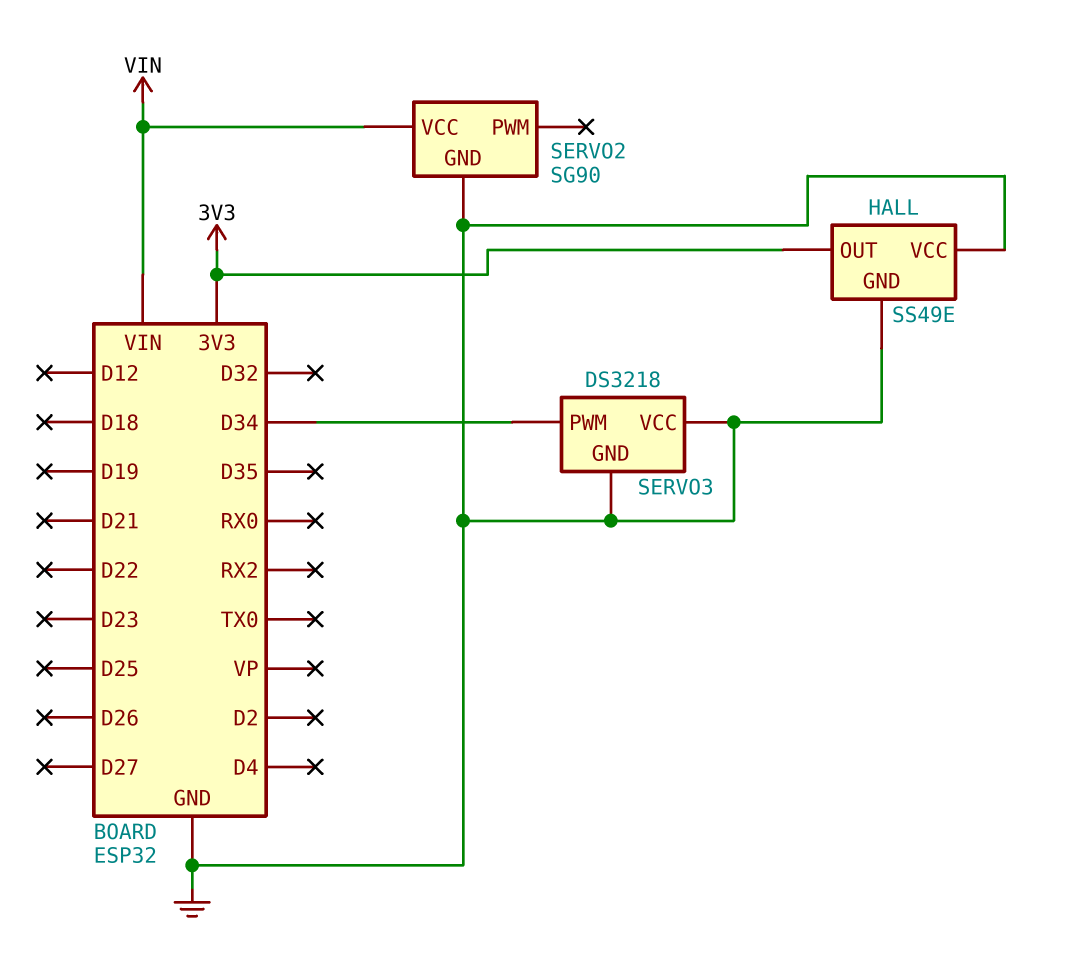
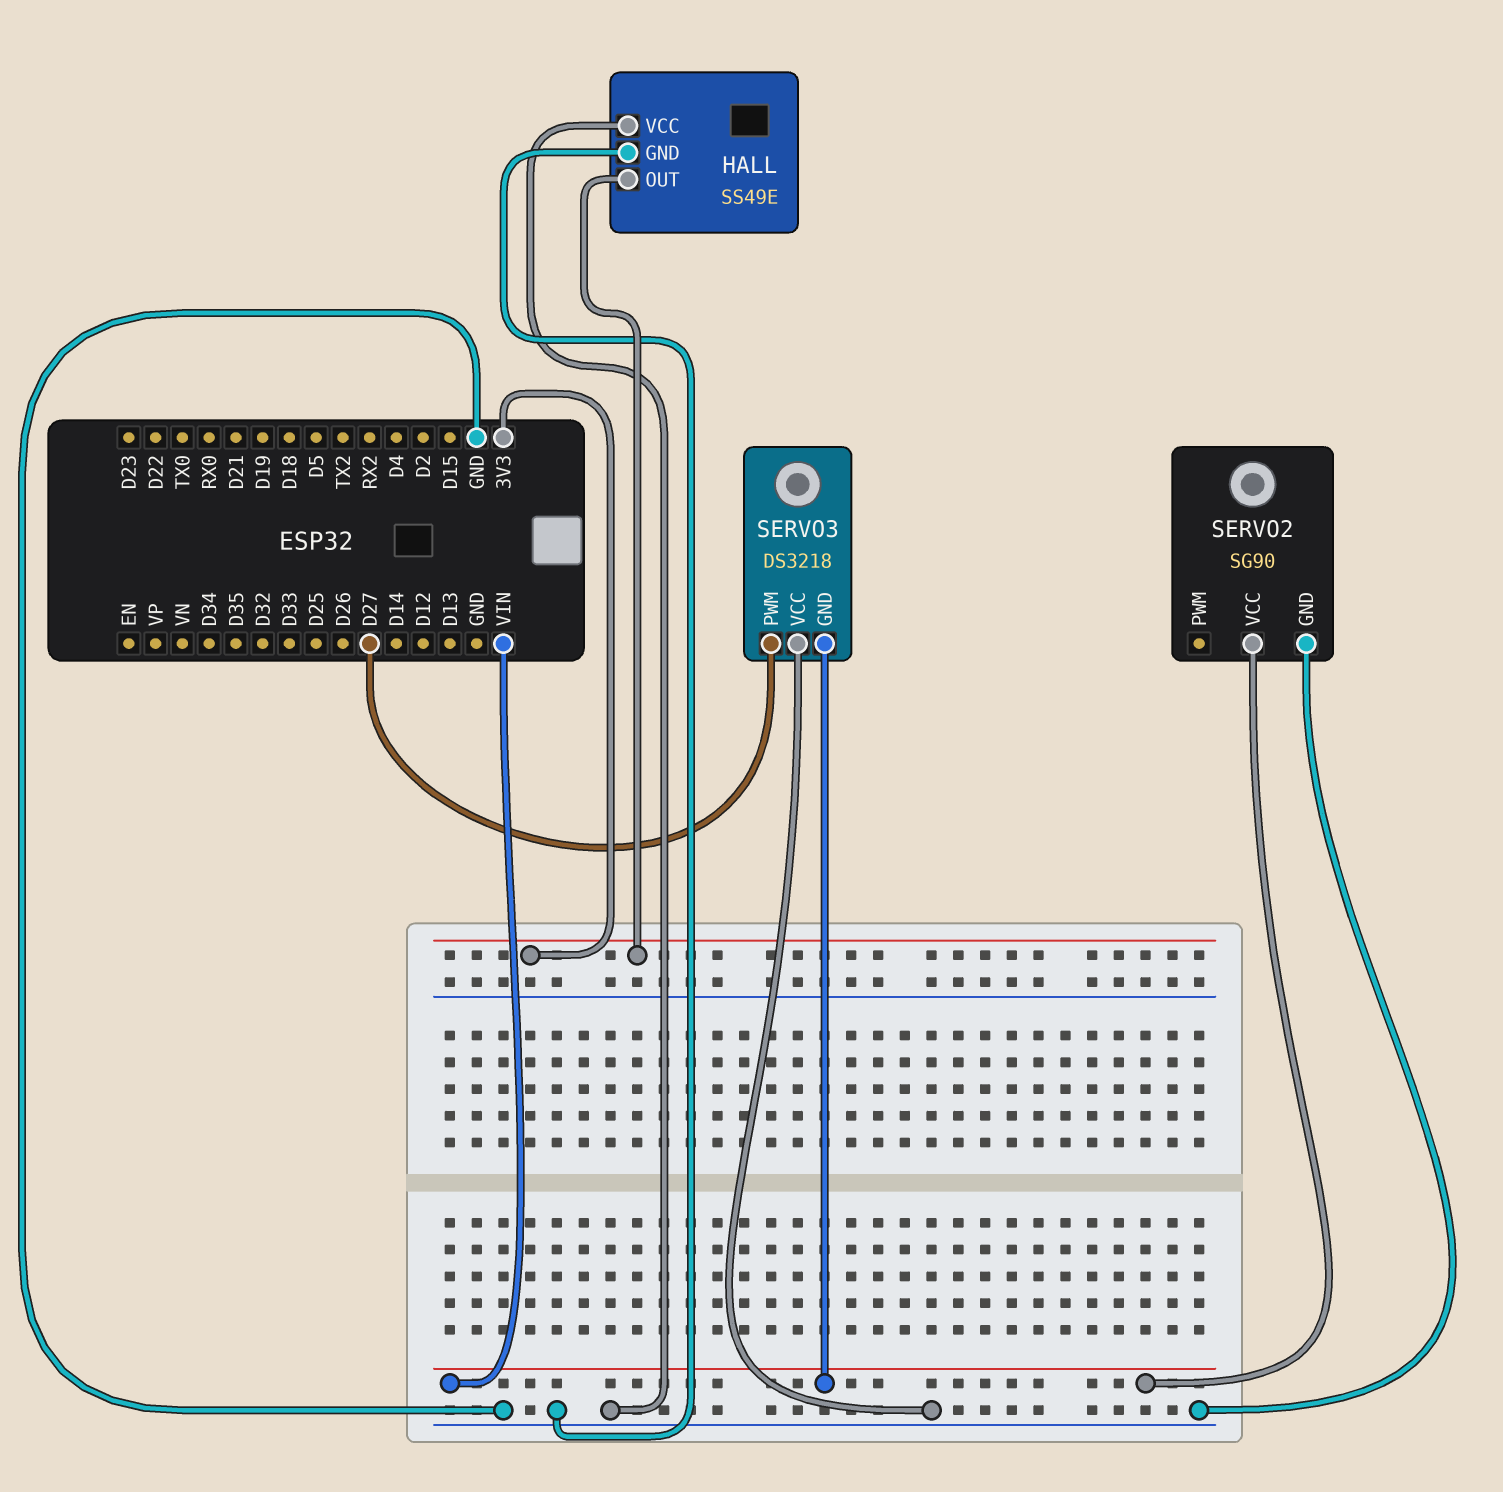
SERVO3 pin GND: GND -> VIN
SERVO3 pin PWM: D34 -> D27

